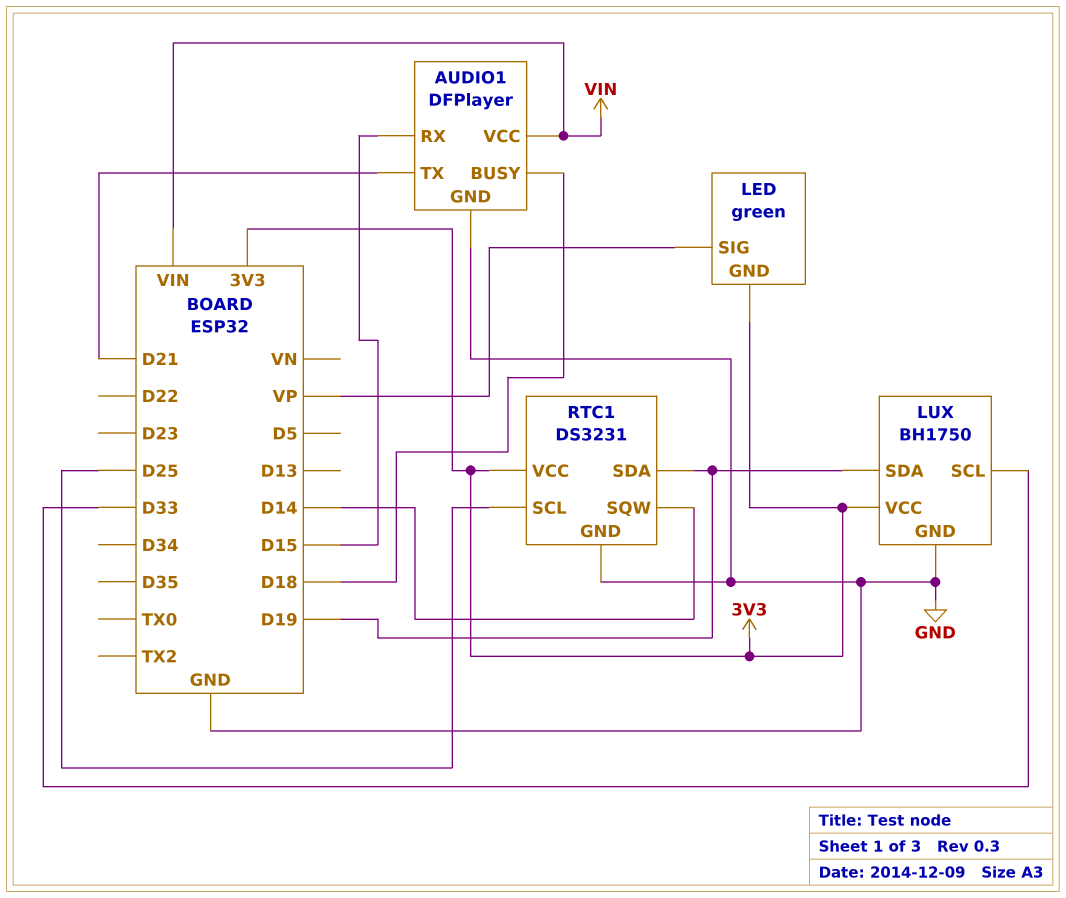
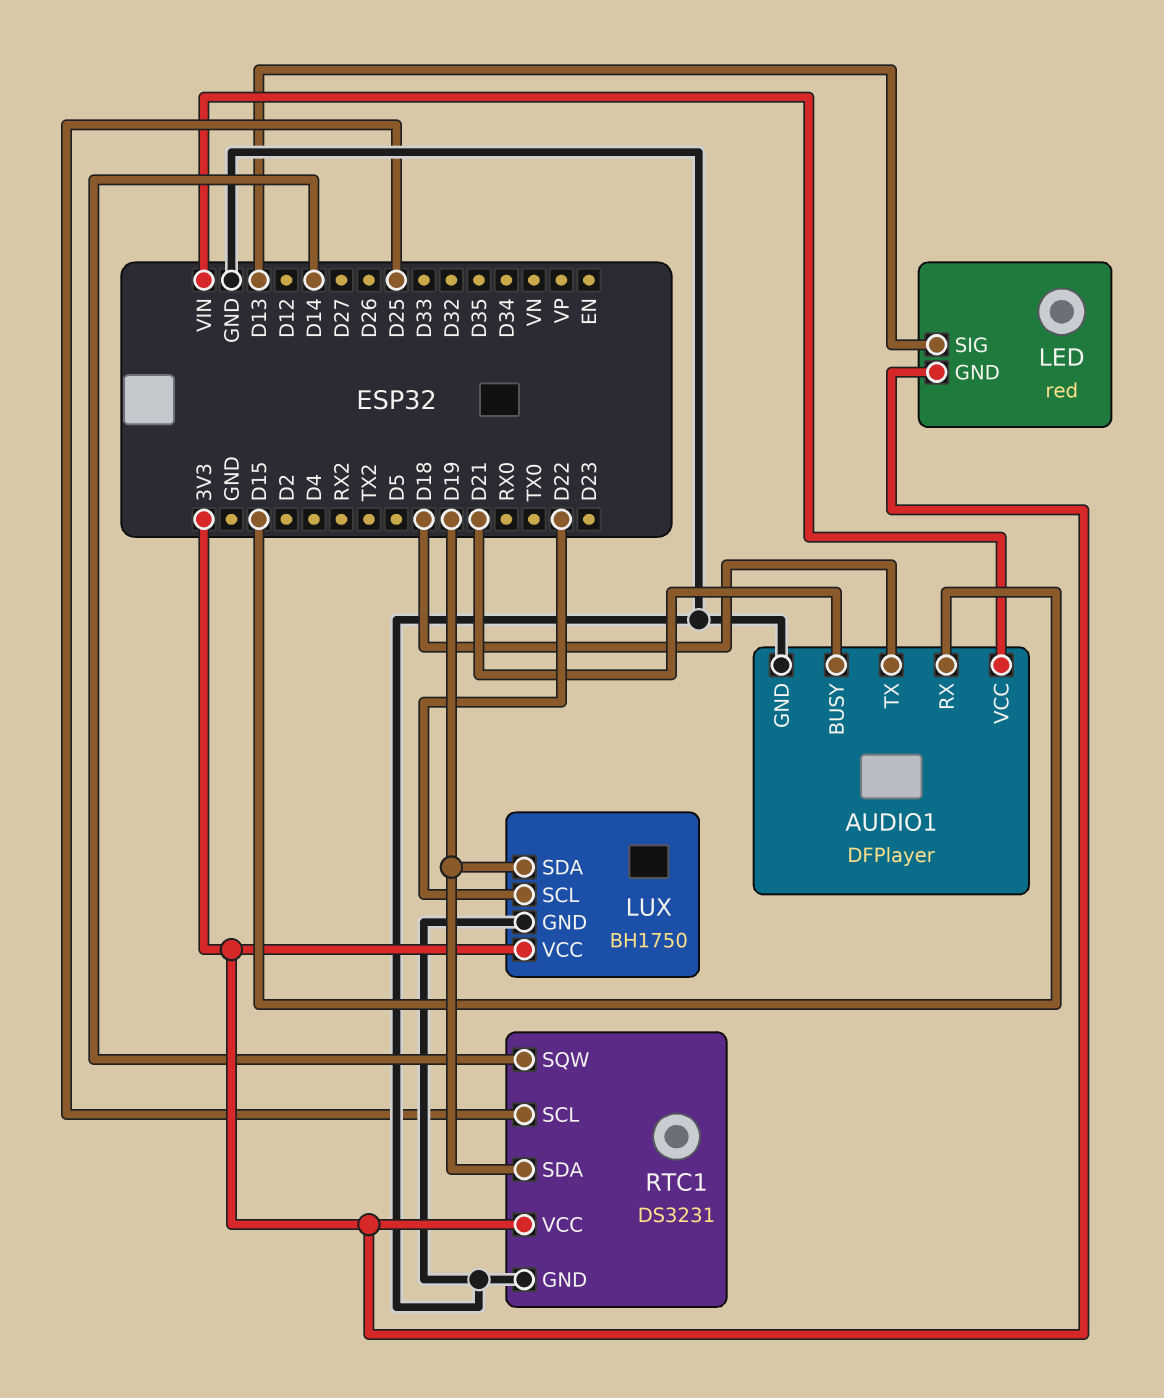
AUDIO1 pin BUSY: D18 -> D21
AUDIO1 pin TX: D21 -> D18
LED: green -> red
LED pin SIG: VP -> D13
LUX pin SCL: D33 -> D22

